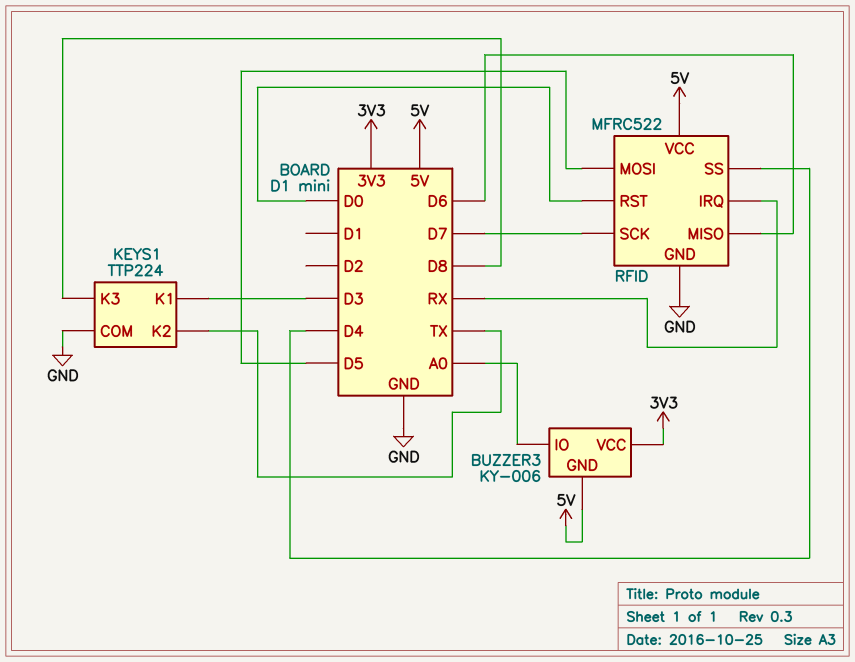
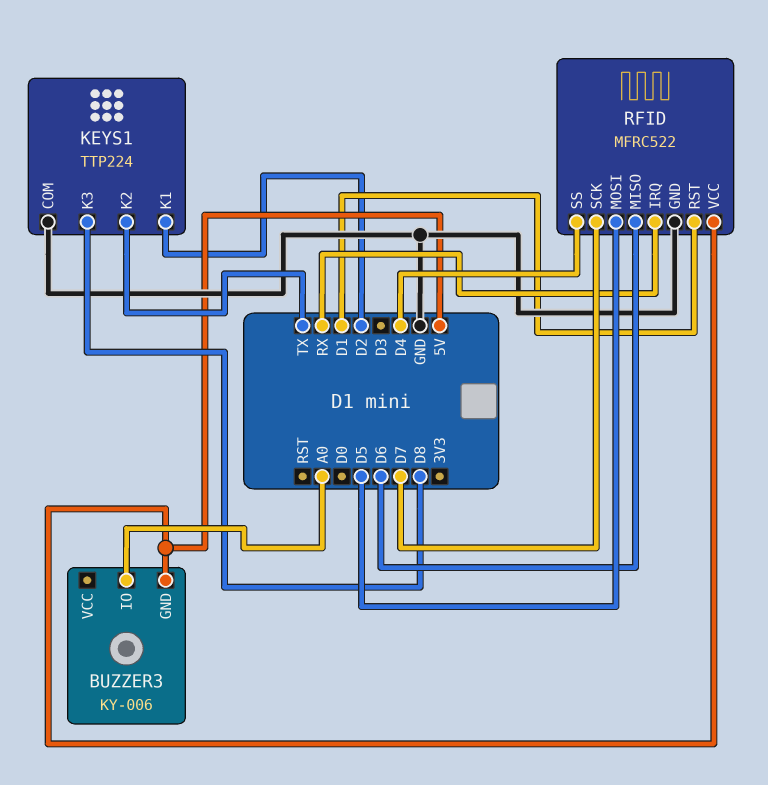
BUZZER3 pin VCC: 3V3 -> none
KEYS1 pin K1: D3 -> D2
RFID pin RST: D0 -> D1

